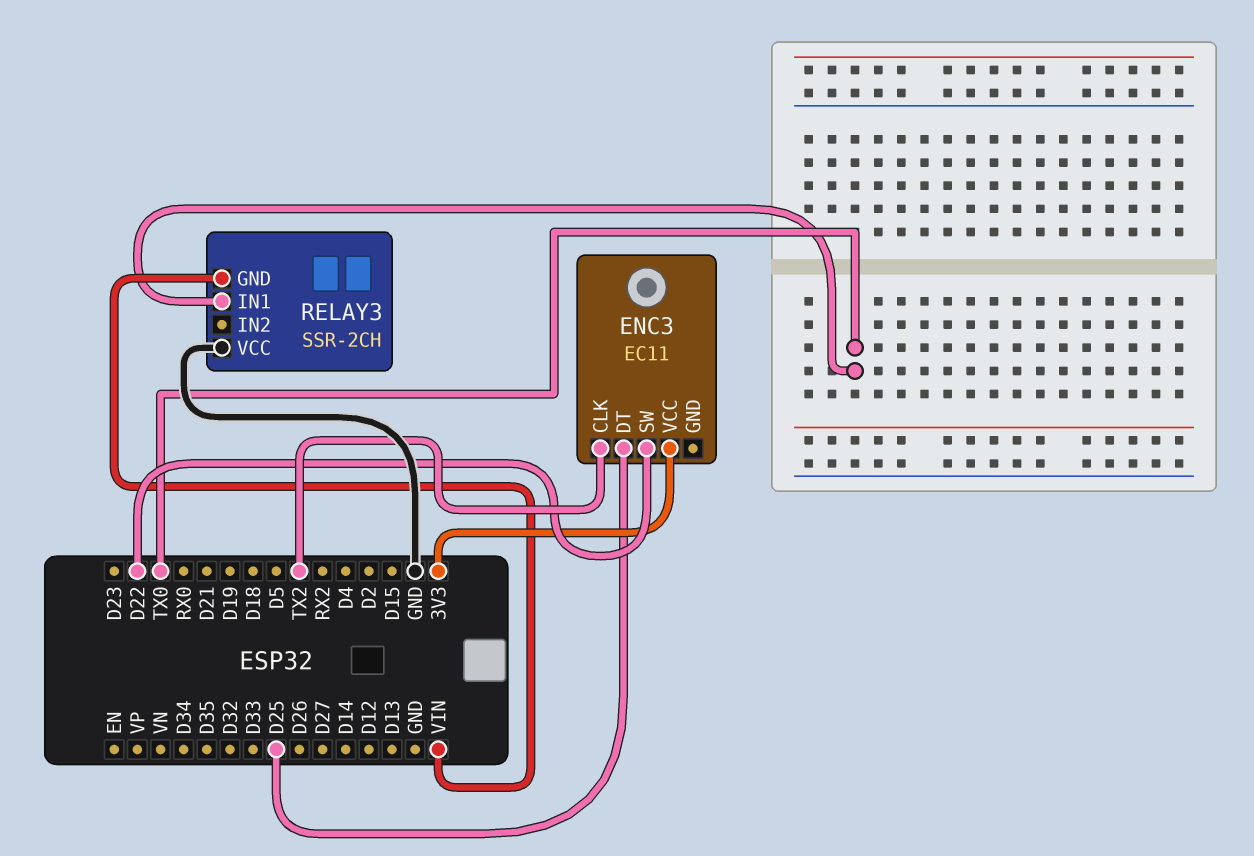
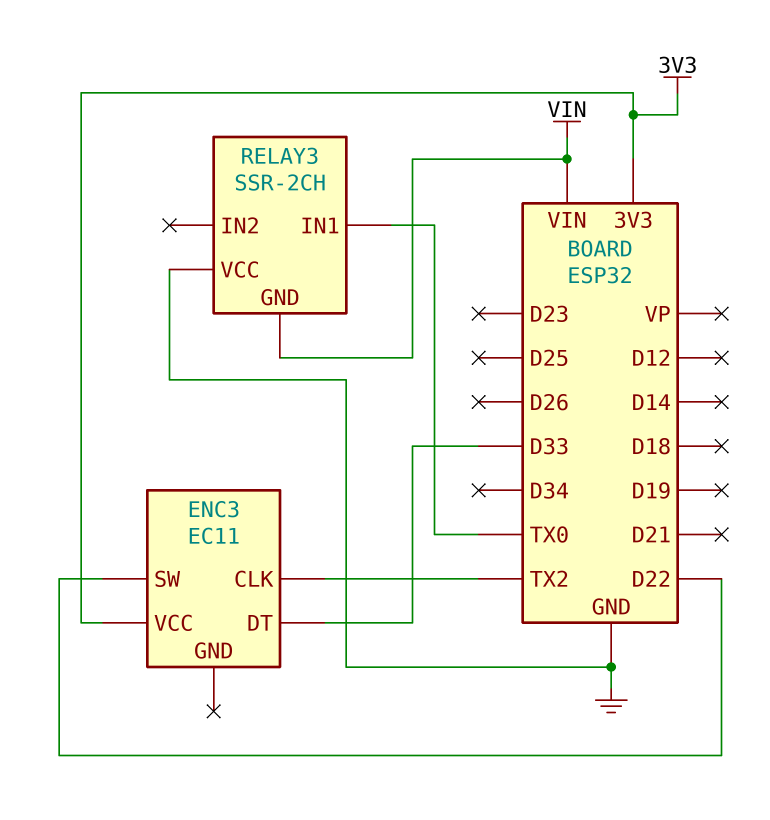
ENC3 pin DT: D25 -> D33

